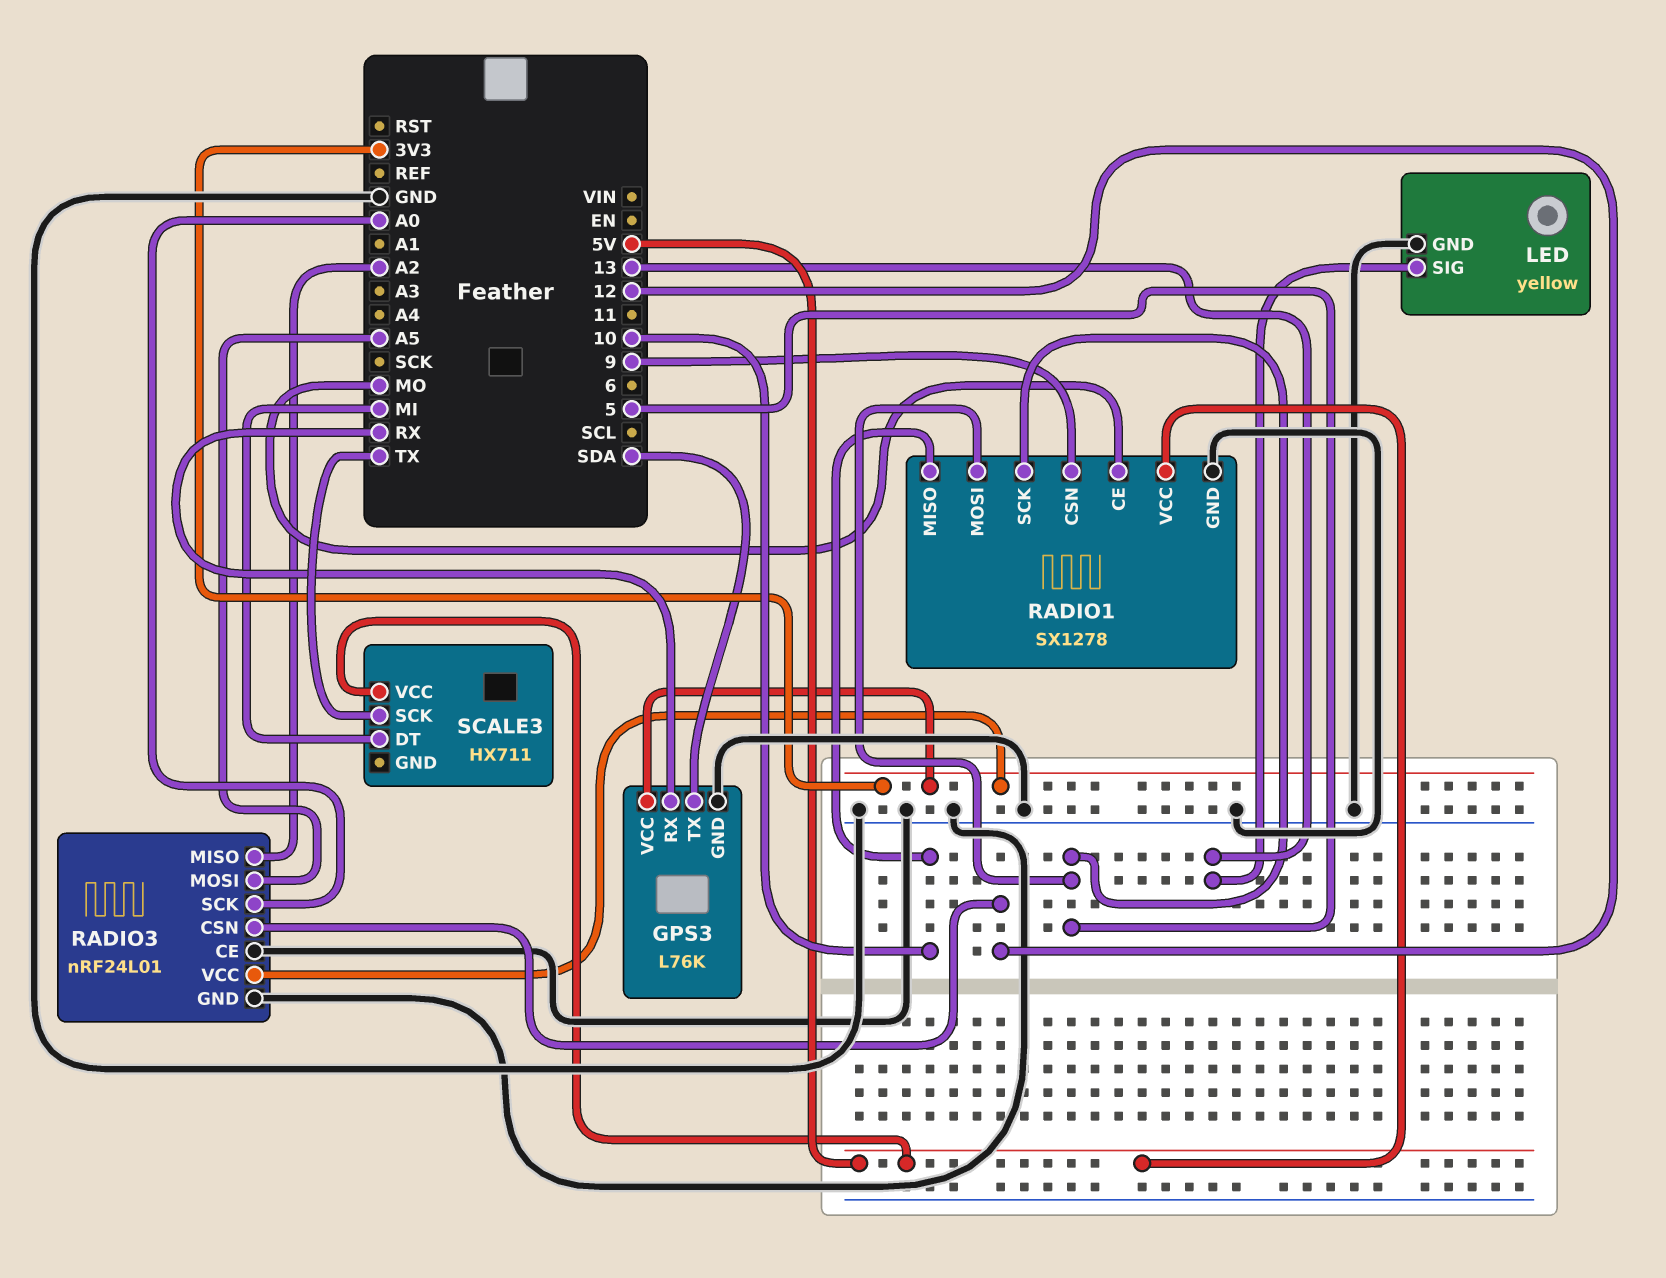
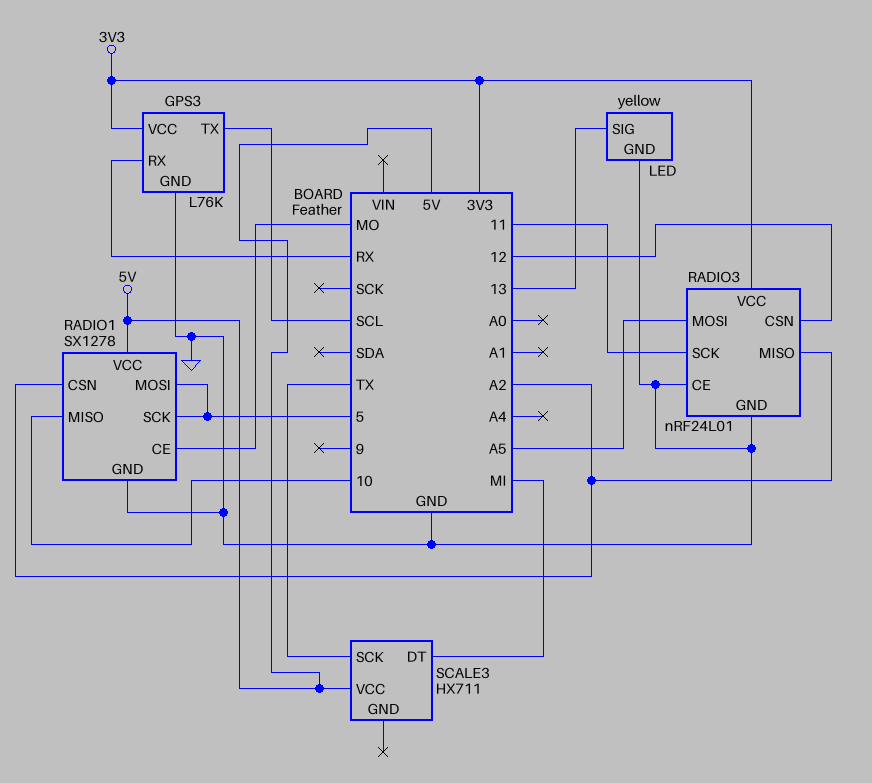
GPS3 pin TX: SDA -> SCL
RADIO1 pin CSN: 9 -> A2
RADIO3 pin SCK: A0 -> 11

